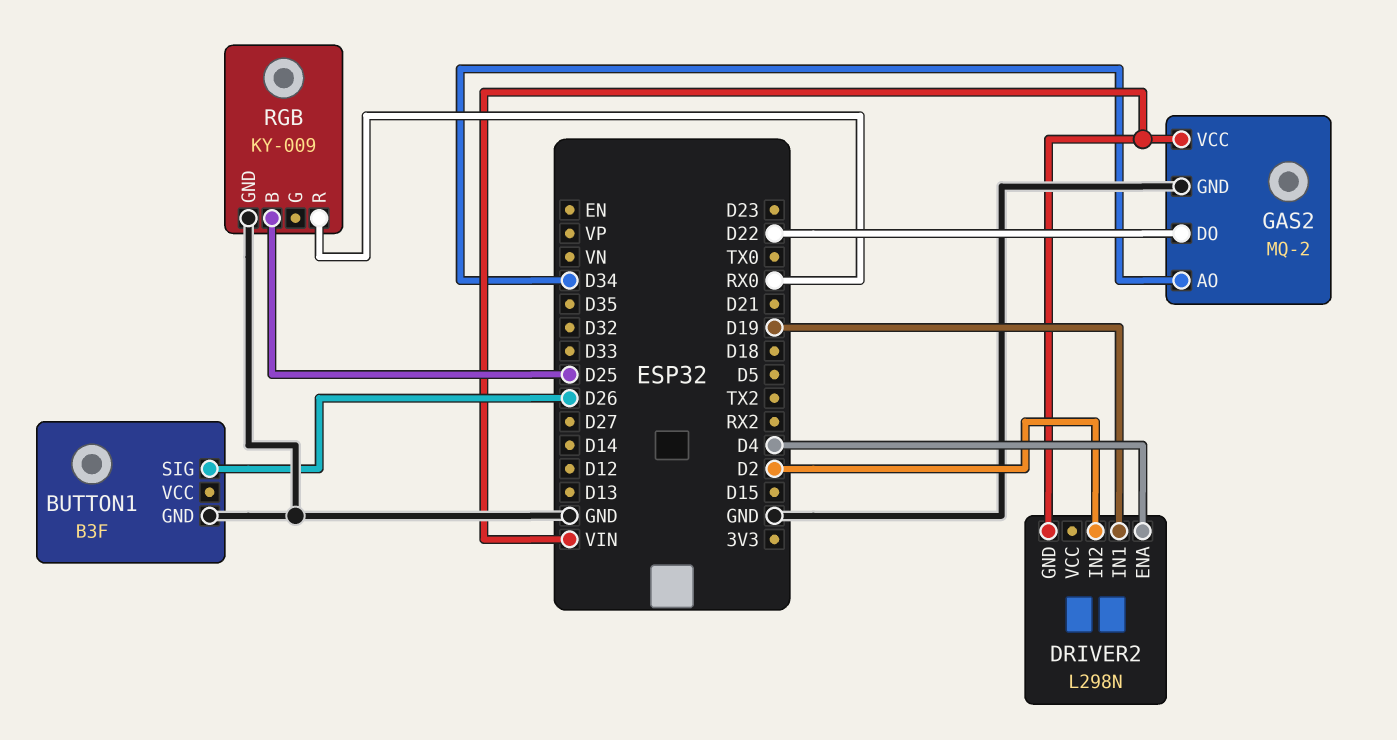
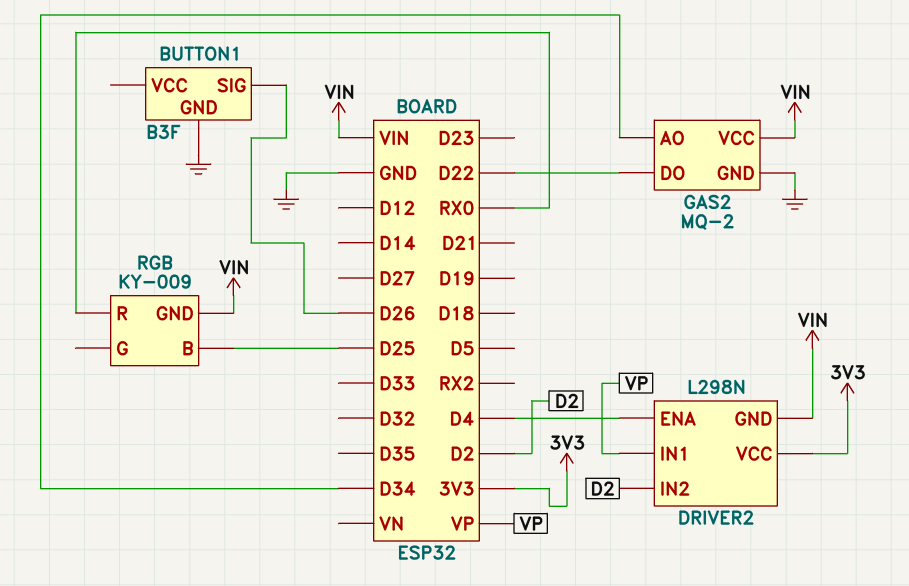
DRIVER2 pin IN1: D19 -> VP
DRIVER2 pin VCC: none -> 3V3
RGB pin GND: GND -> VIN

